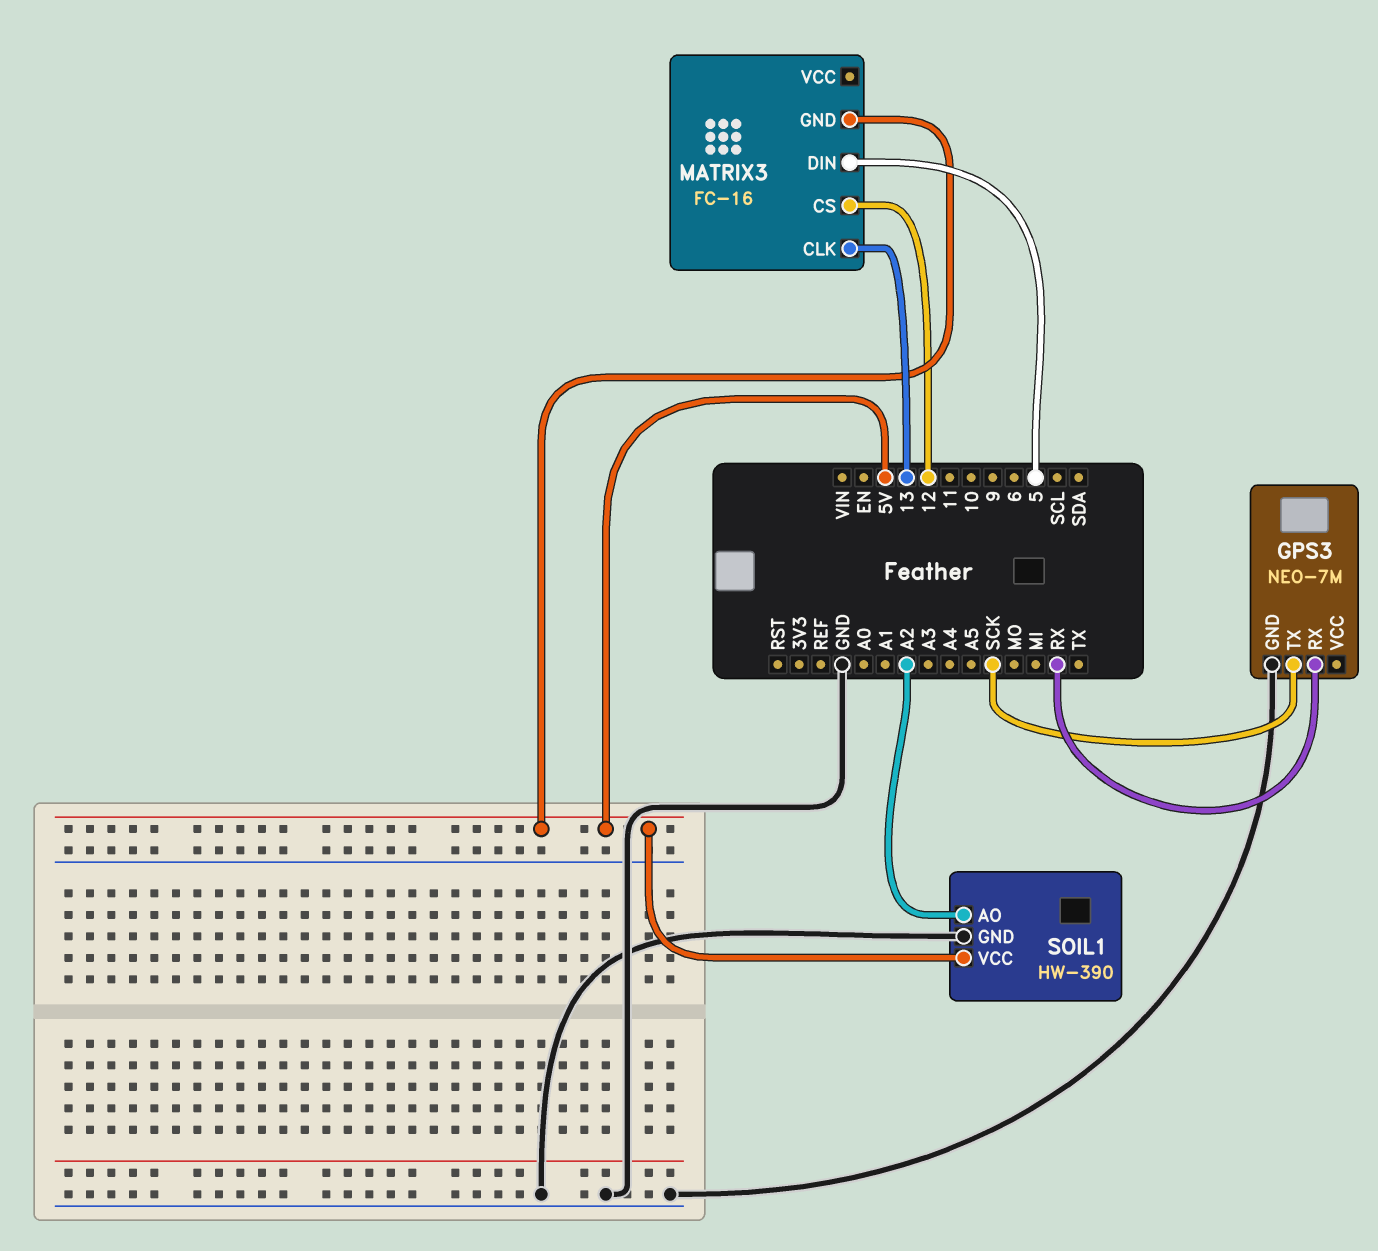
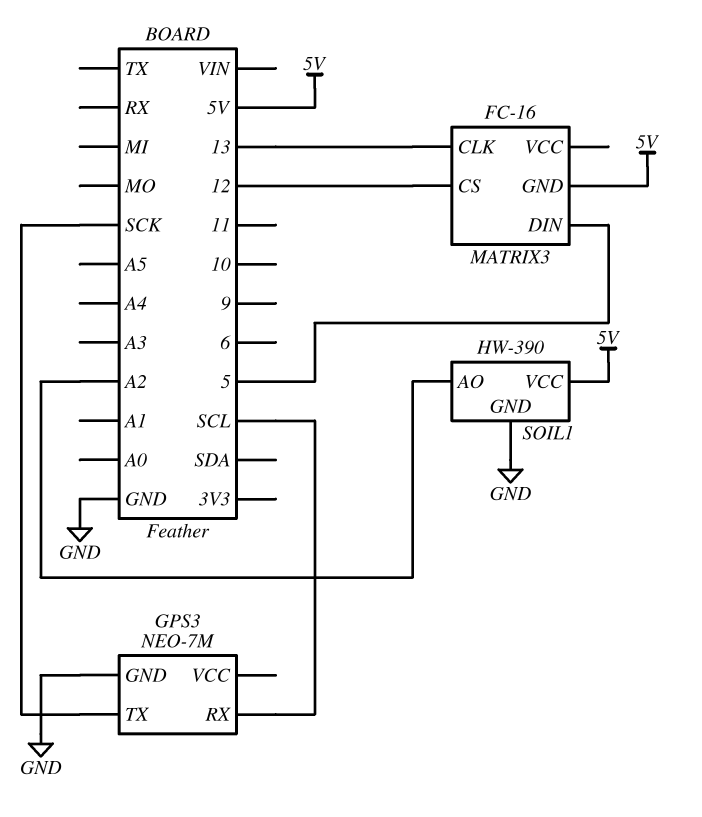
GPS3 pin RX: RX -> SCL

